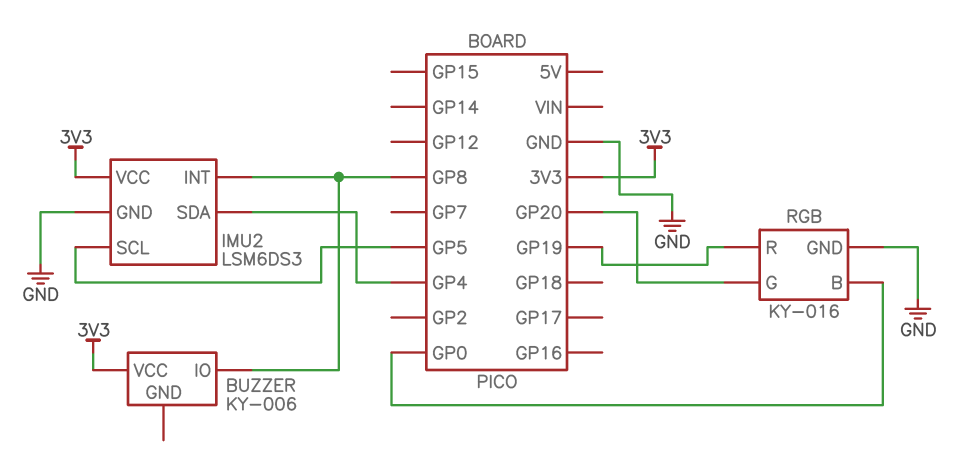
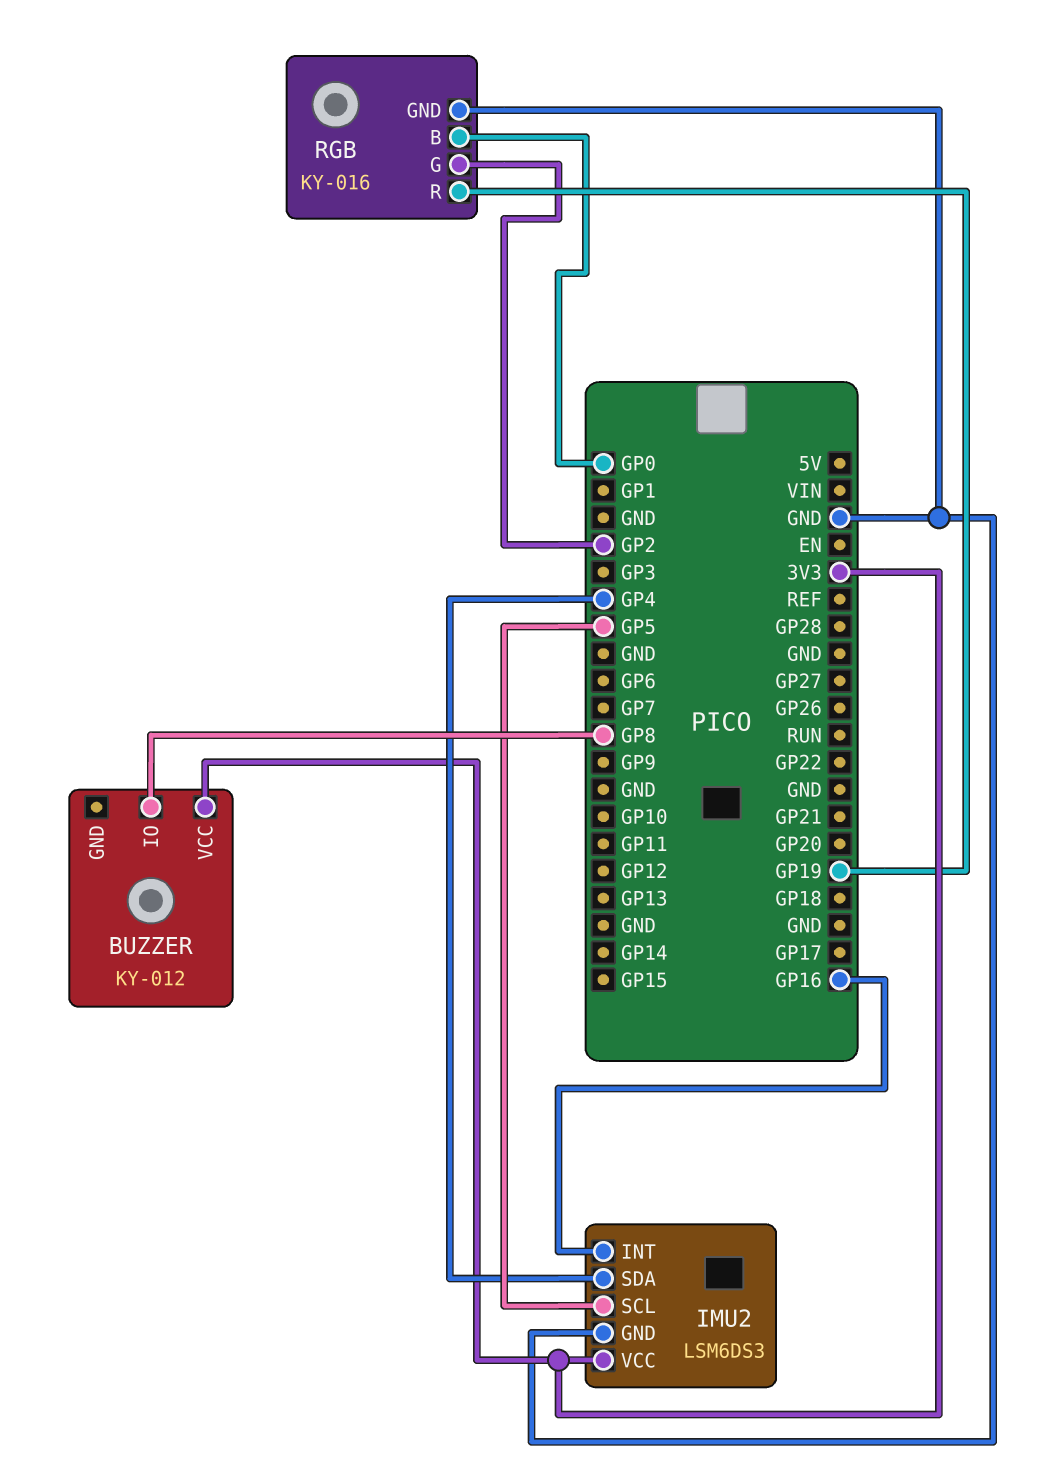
BUZZER: KY-006 -> KY-012
IMU2 pin INT: GP8 -> GP16
RGB pin G: GP20 -> GP2

